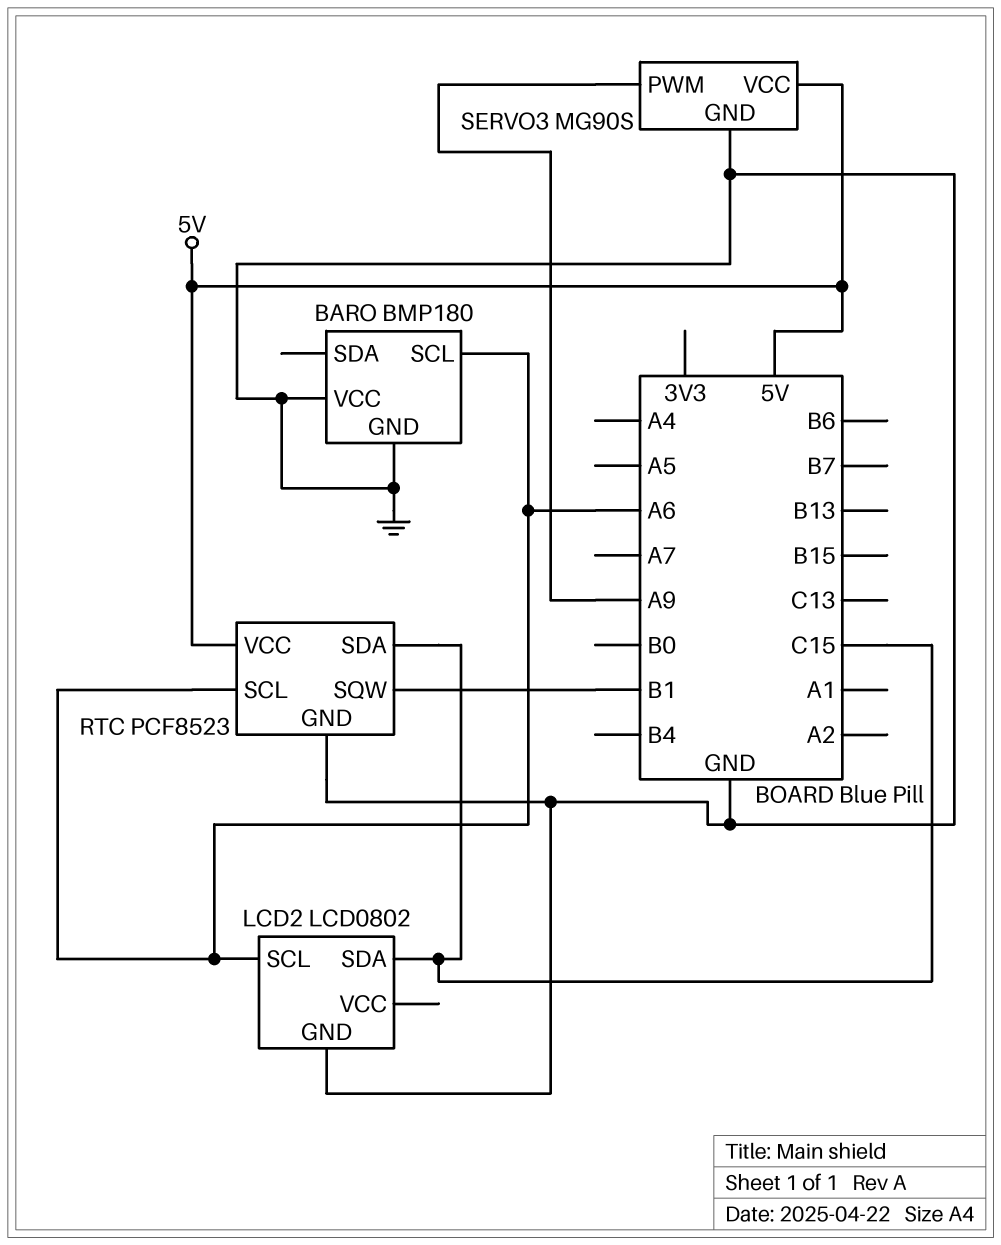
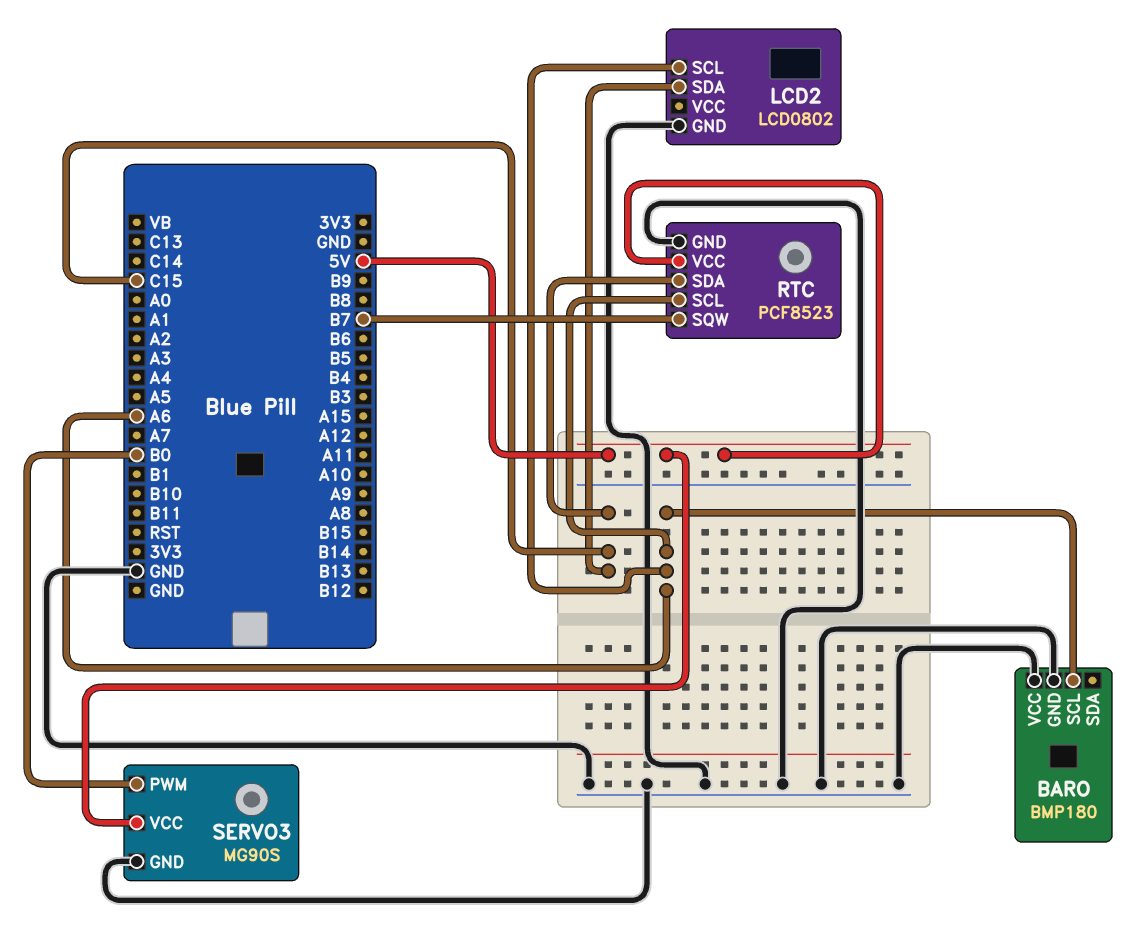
RTC pin SQW: B1 -> B7
SERVO3 pin PWM: A9 -> B0

